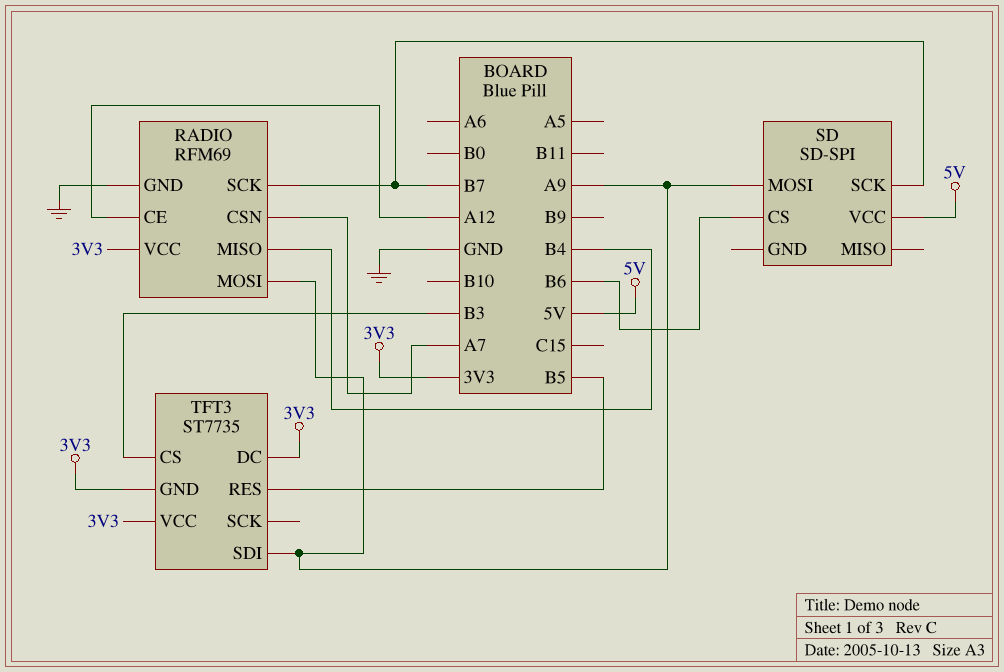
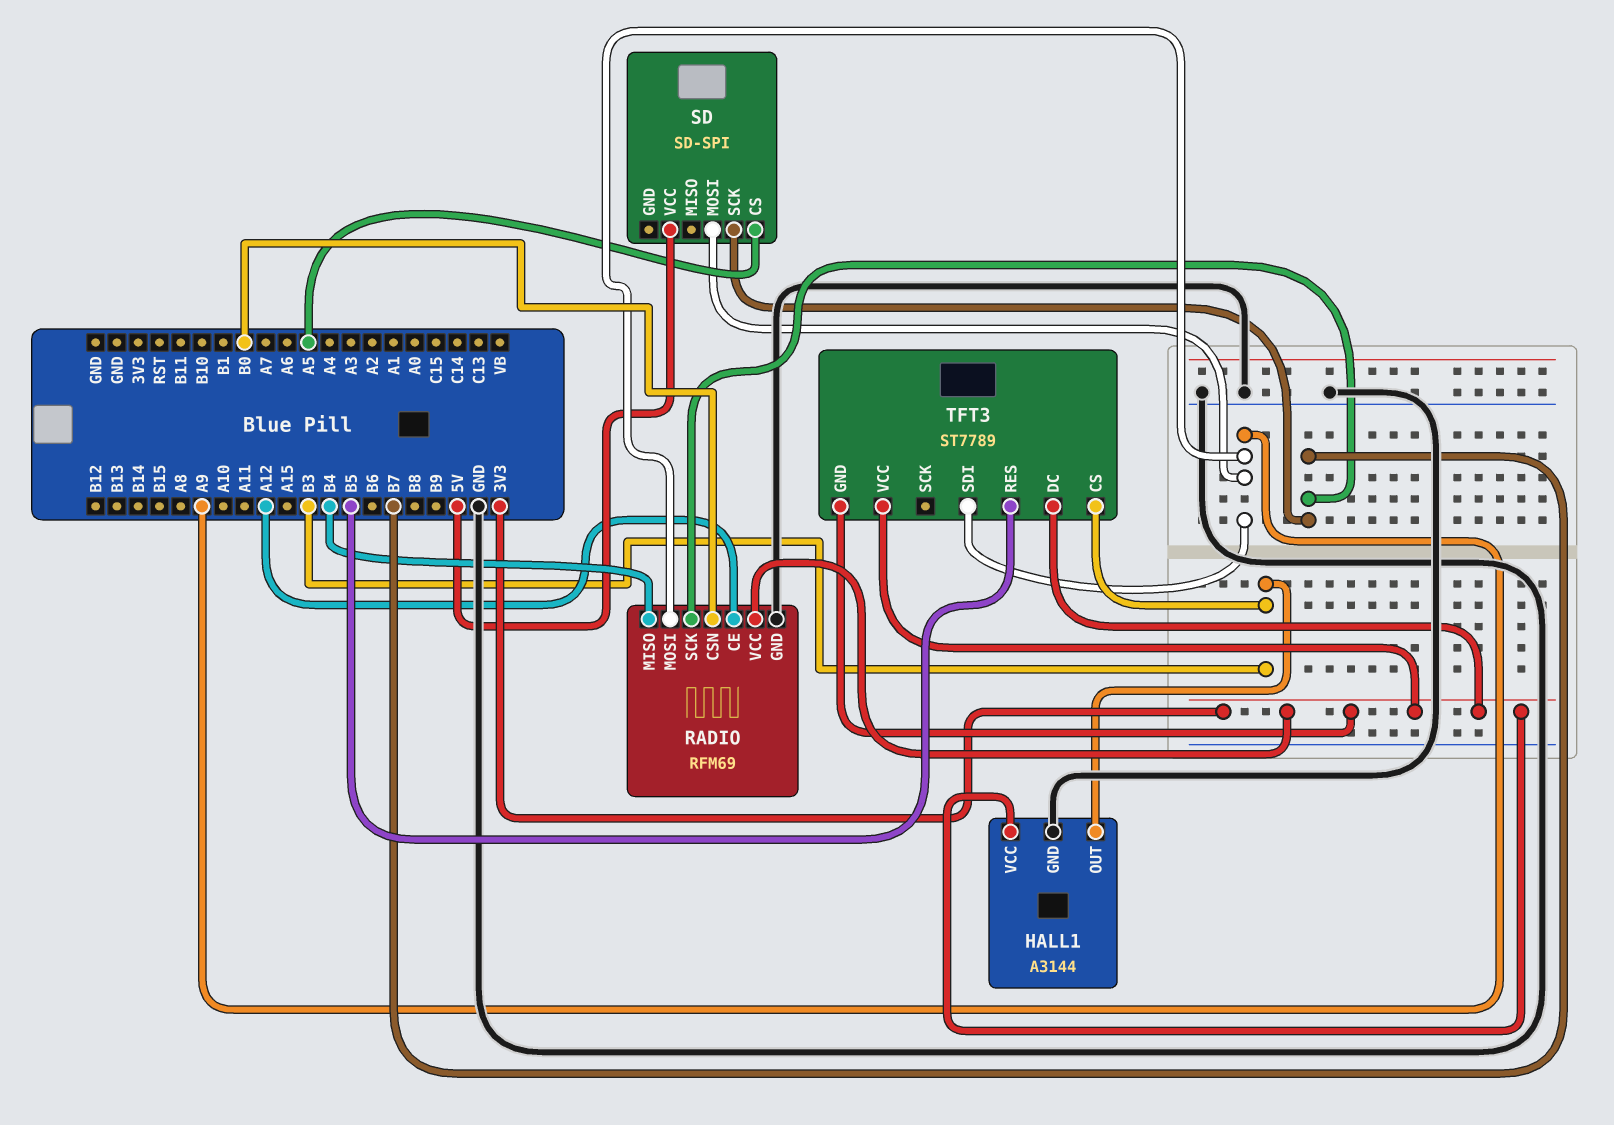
HALL1: none -> A3144
HALL1 pin GND: none -> GND
HALL1 pin OUT: none -> B3
HALL1 pin VCC: none -> 3V3
RADIO pin CSN: A7 -> B0
SD pin CS: B6 -> A5
TFT3: ST7735 -> ST7789

